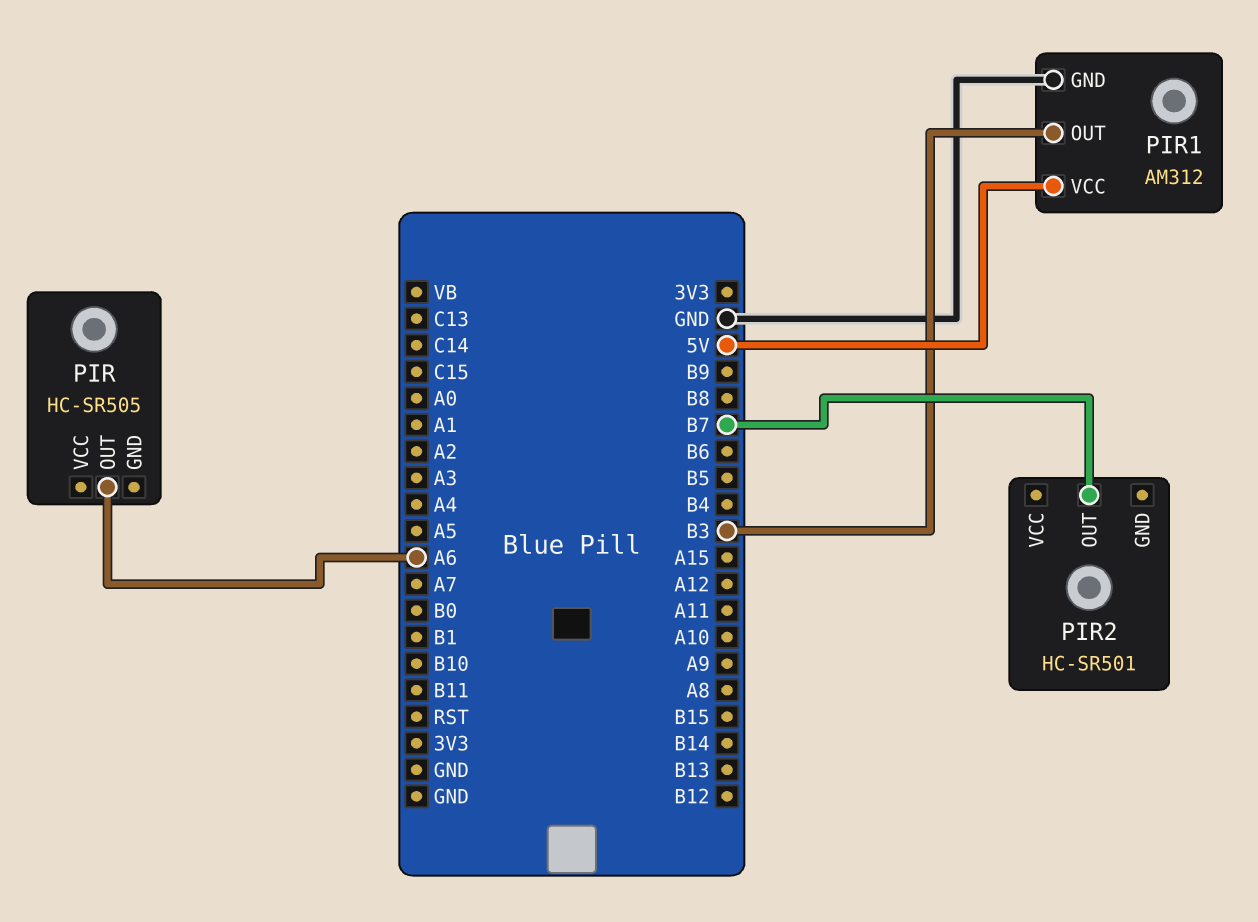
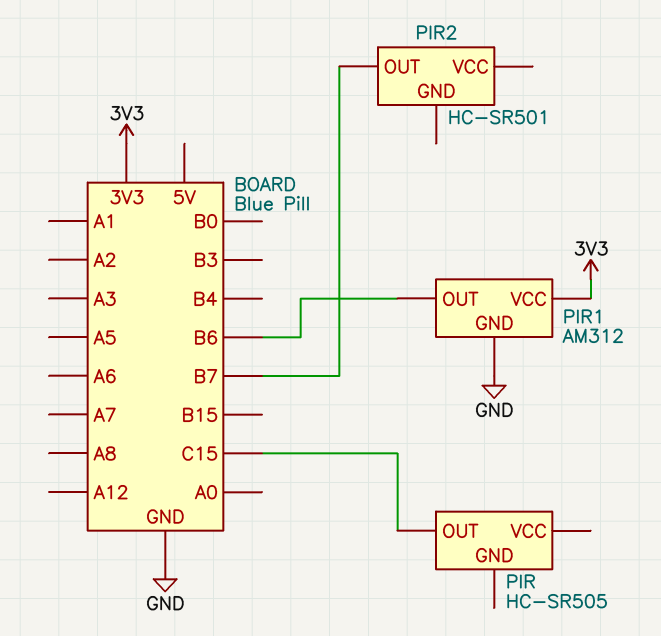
PIR pin OUT: A6 -> C15
PIR1 pin OUT: B3 -> B6
PIR1 pin VCC: 5V -> 3V3

